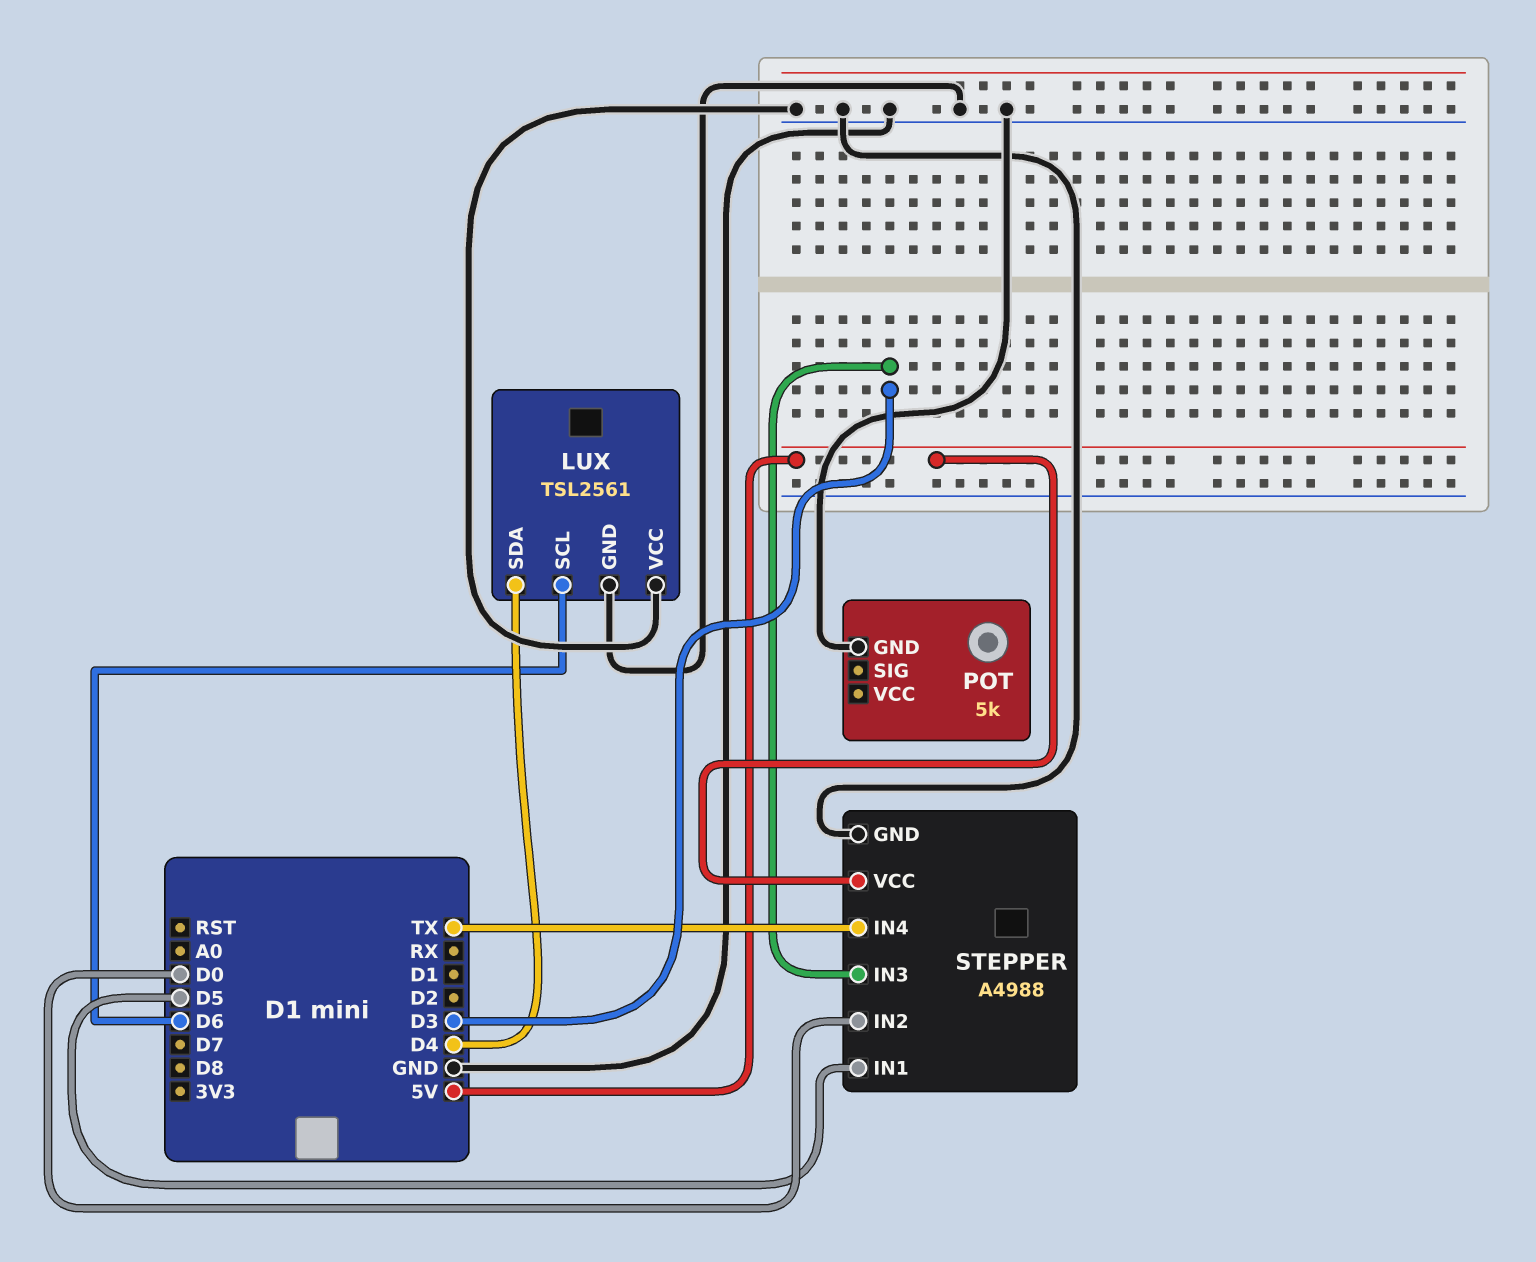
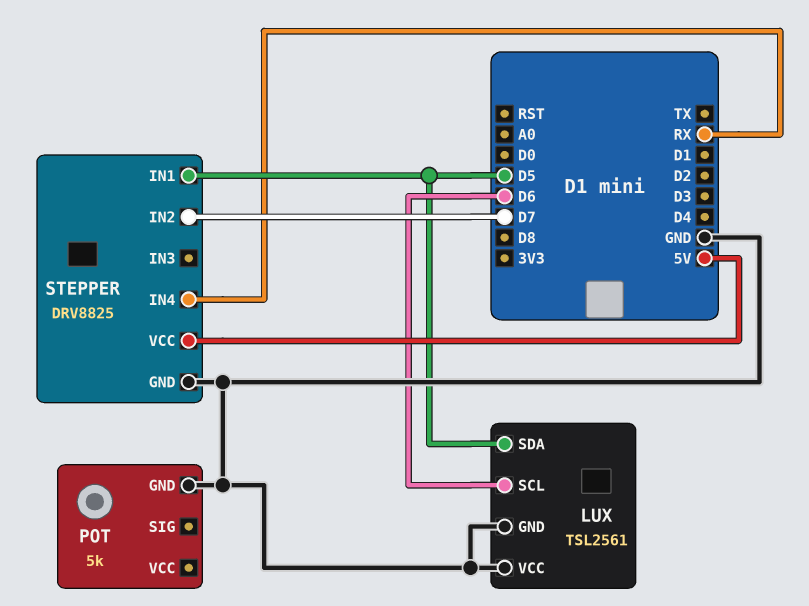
LUX pin SDA: D4 -> D5
STEPPER: A4988 -> DRV8825
STEPPER pin IN2: D0 -> D7
STEPPER pin IN3: D3 -> none
STEPPER pin IN4: TX -> RX

